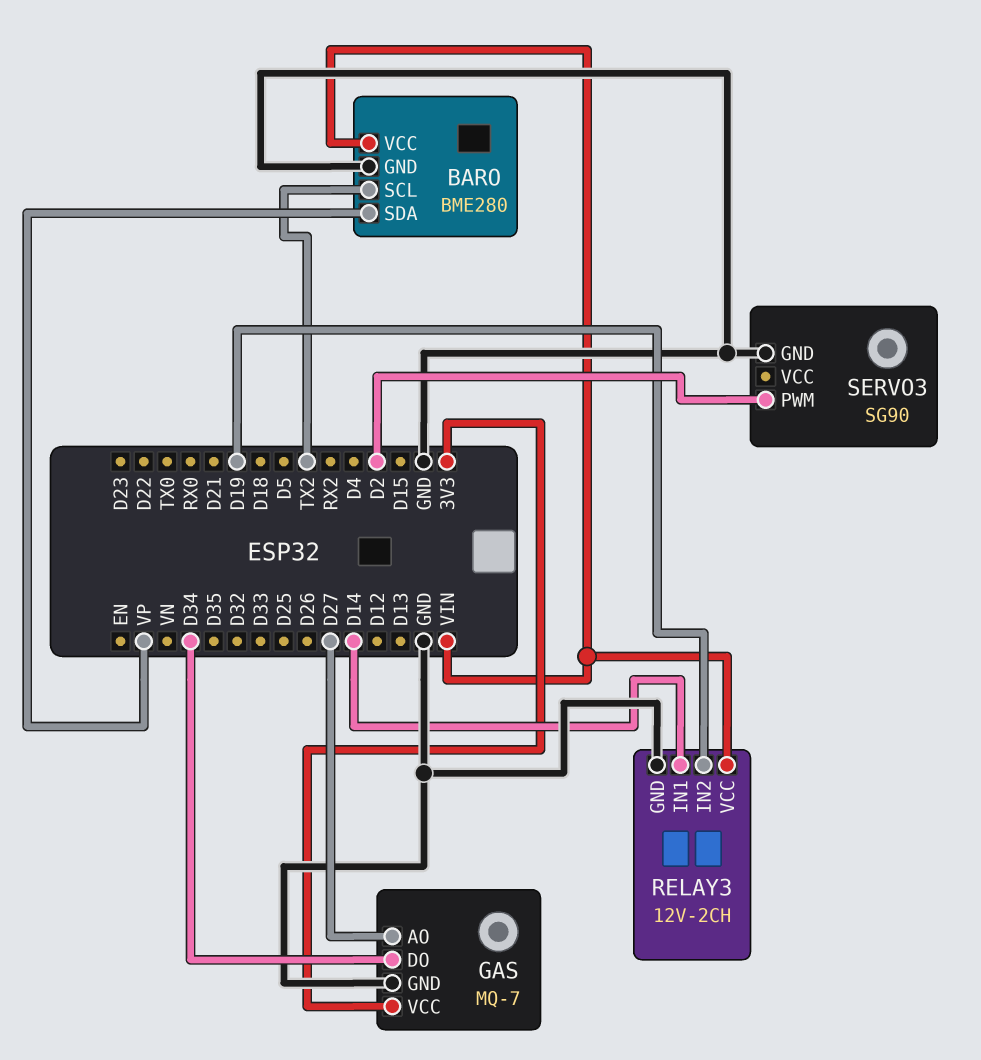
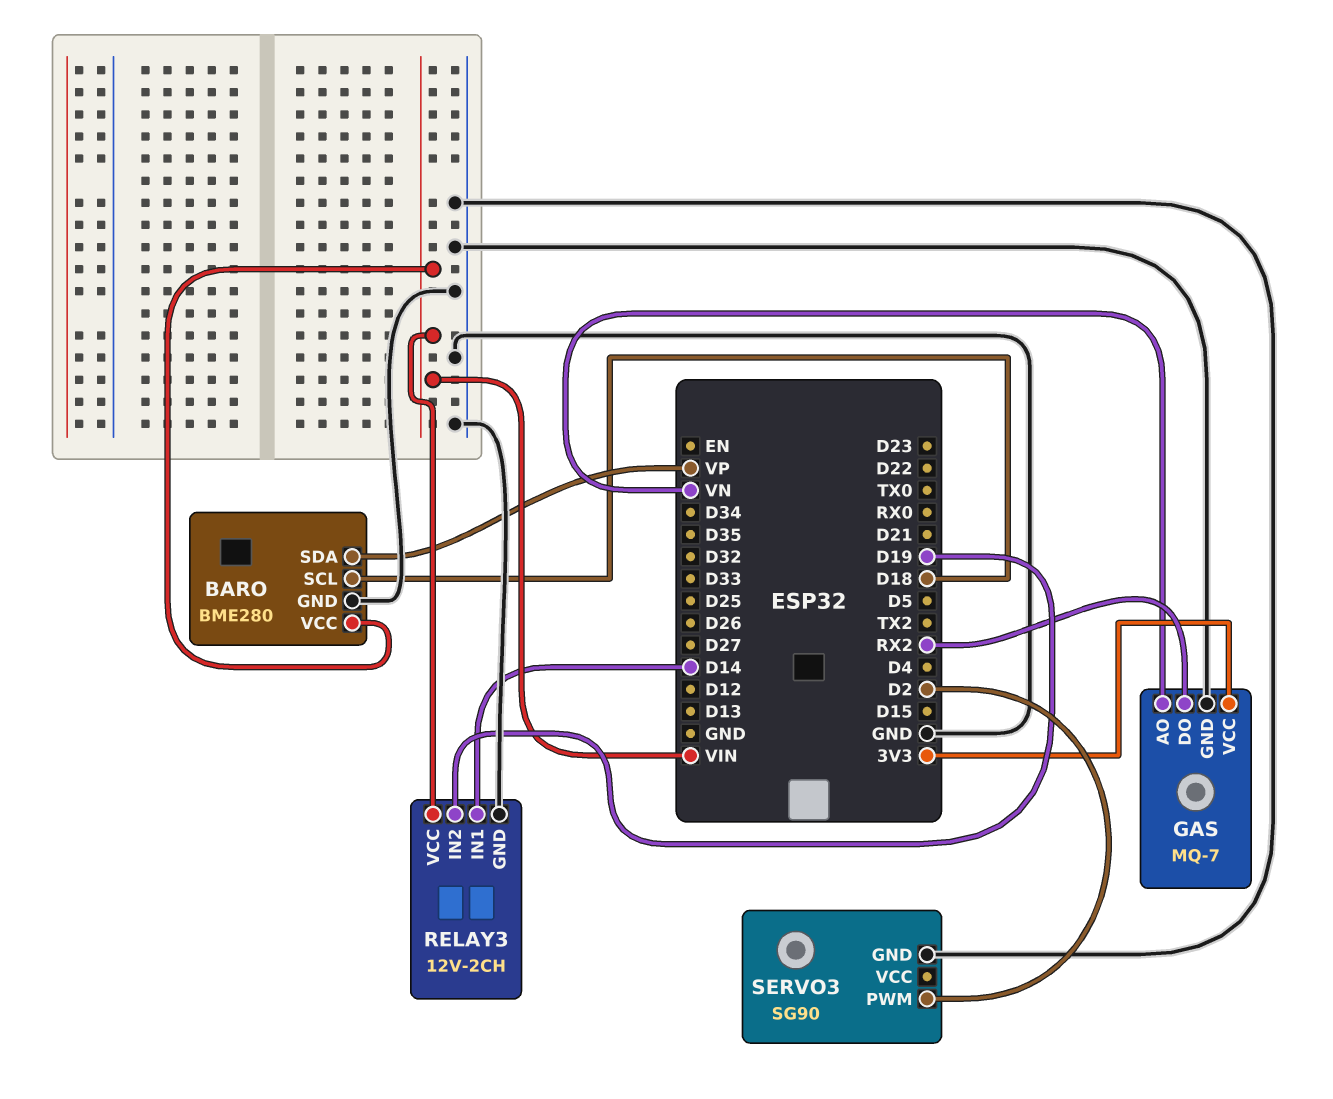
BARO pin SCL: TX2 -> D18
GAS pin AO: D27 -> VN
GAS pin DO: D34 -> RX2

